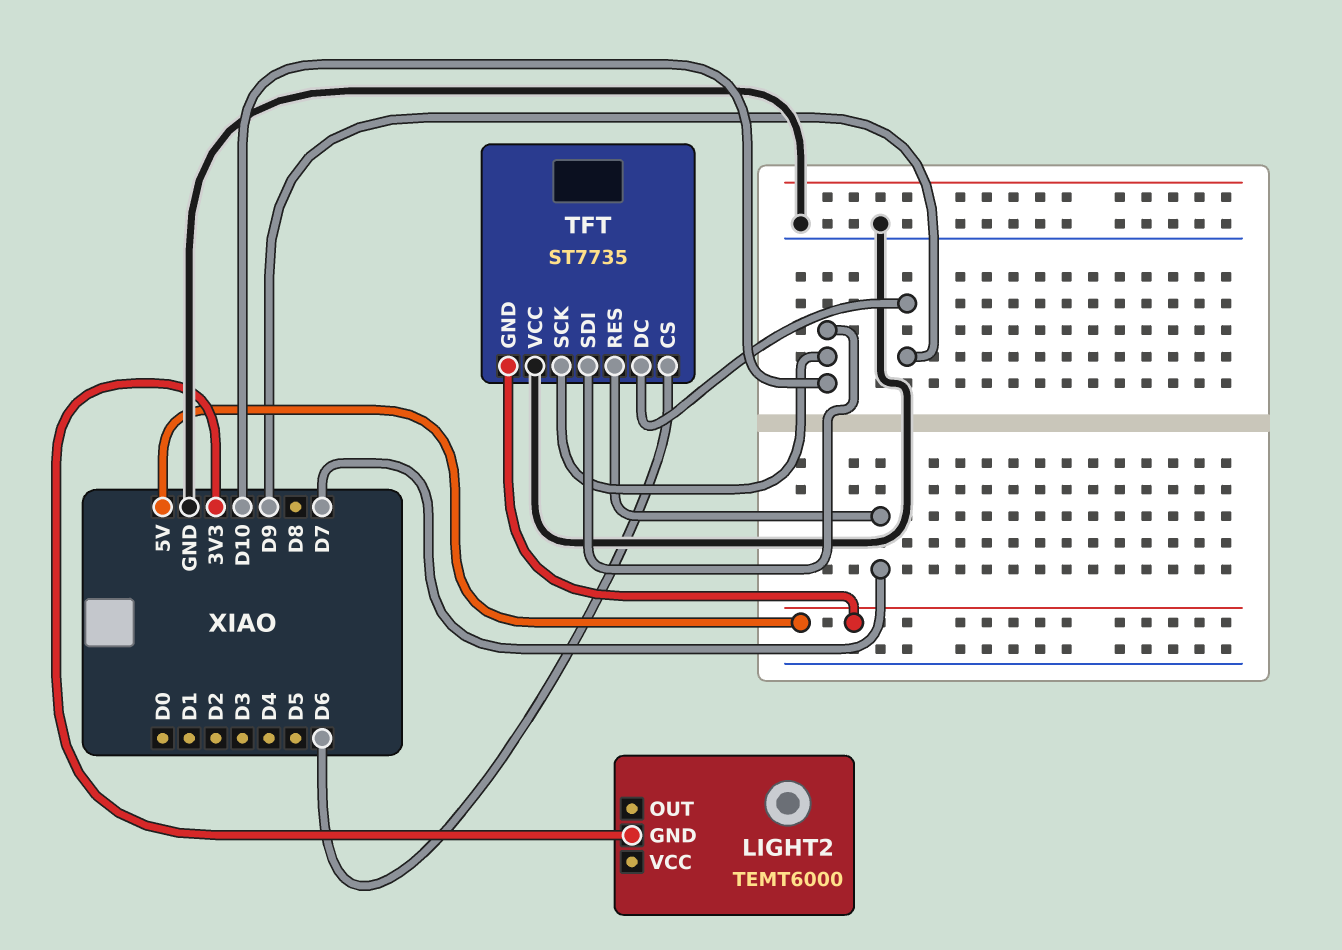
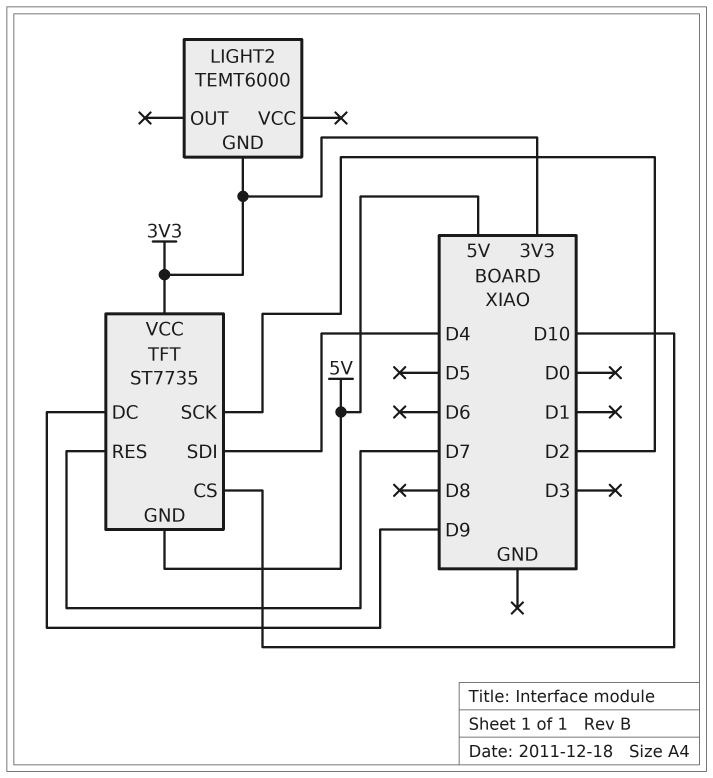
TFT pin CS: D6 -> D10
TFT pin SCK: D10 -> D2
TFT pin SDI: D10 -> D4
TFT pin VCC: GND -> 3V3

